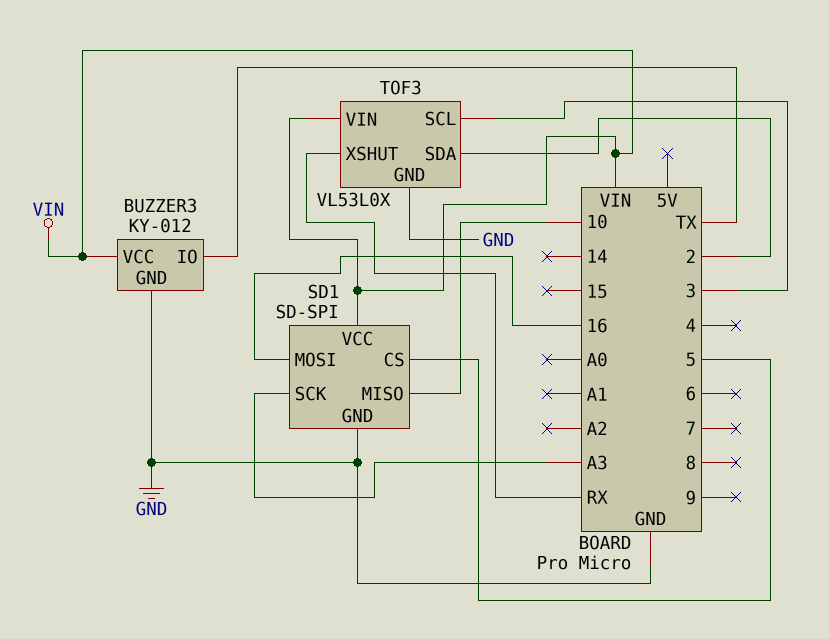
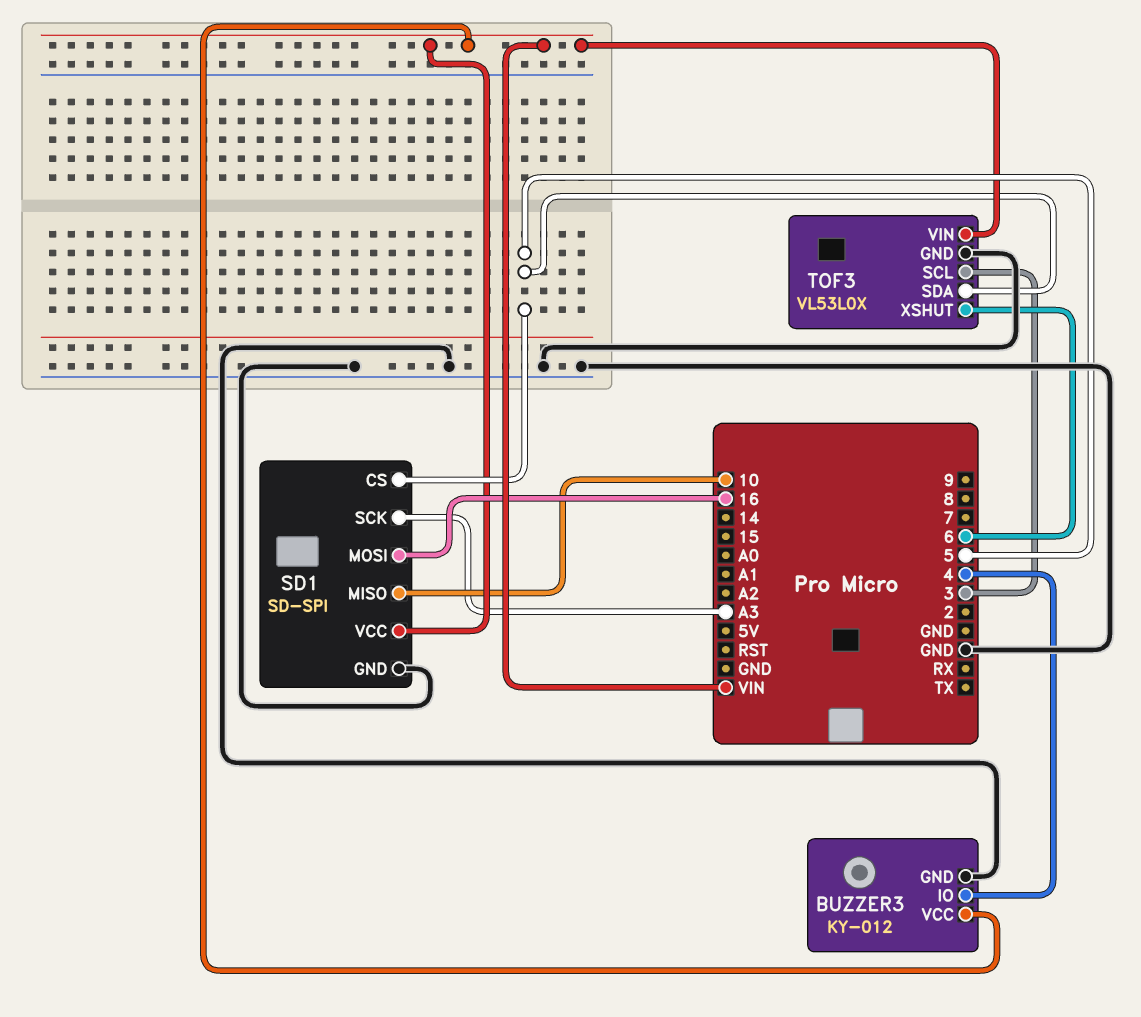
BUZZER3 pin IO: TX -> 4
TOF3 pin SDA: 2 -> 5
TOF3 pin XSHUT: RX -> 6

